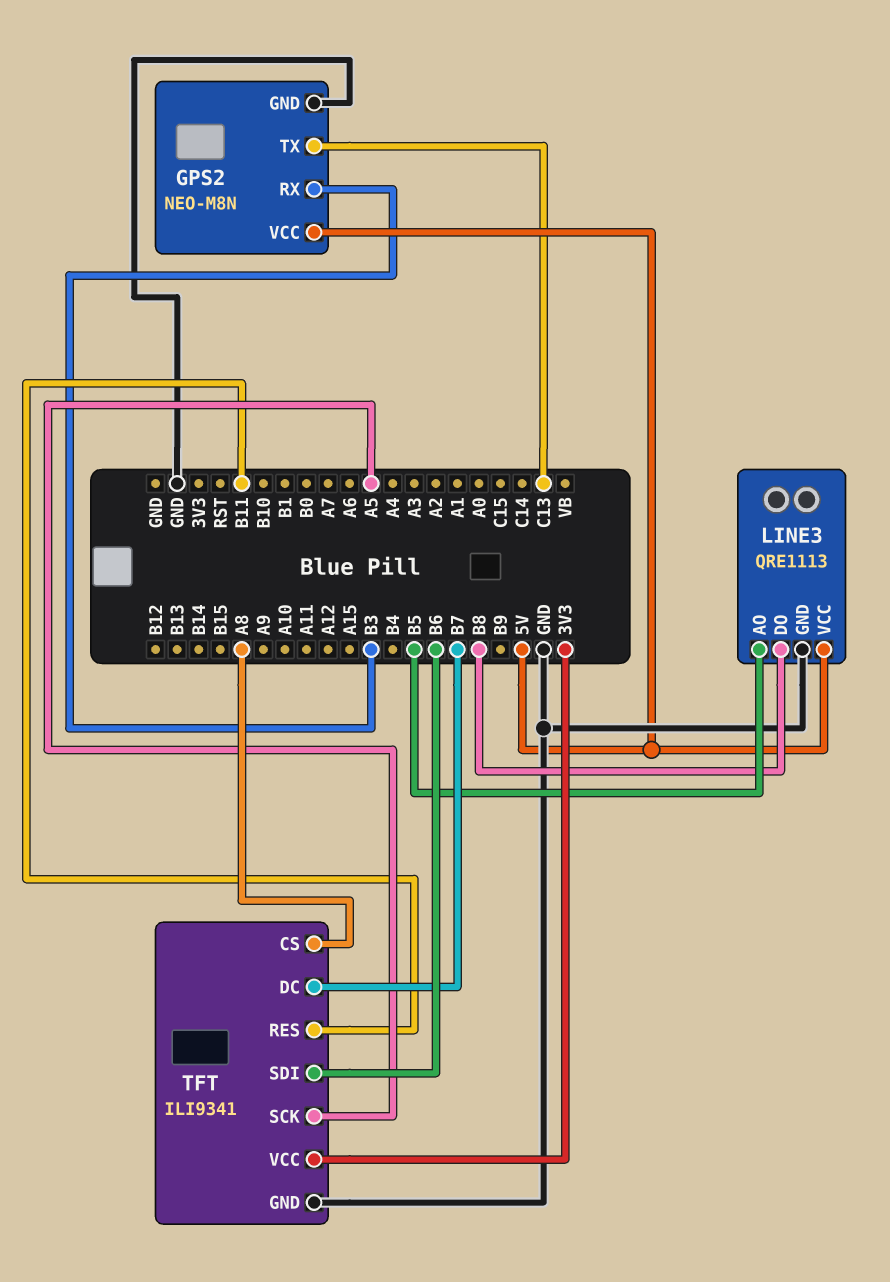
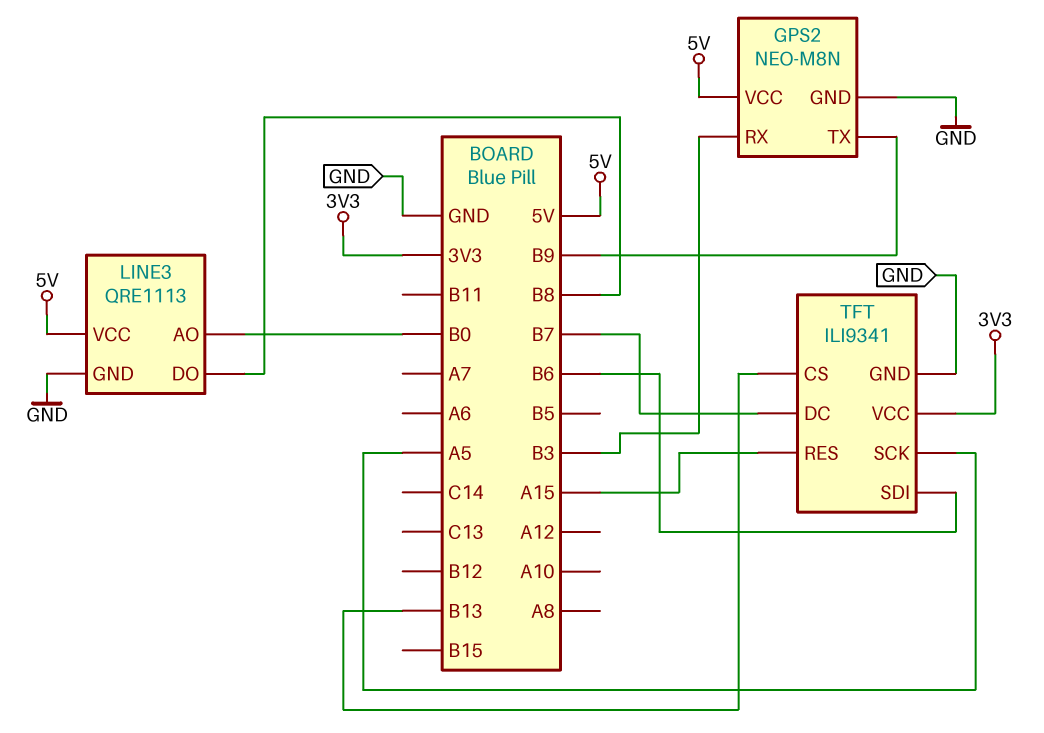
GPS2 pin TX: C13 -> B9
LINE3 pin AO: B5 -> B0
TFT pin CS: A8 -> B13
TFT pin RES: B11 -> A15

